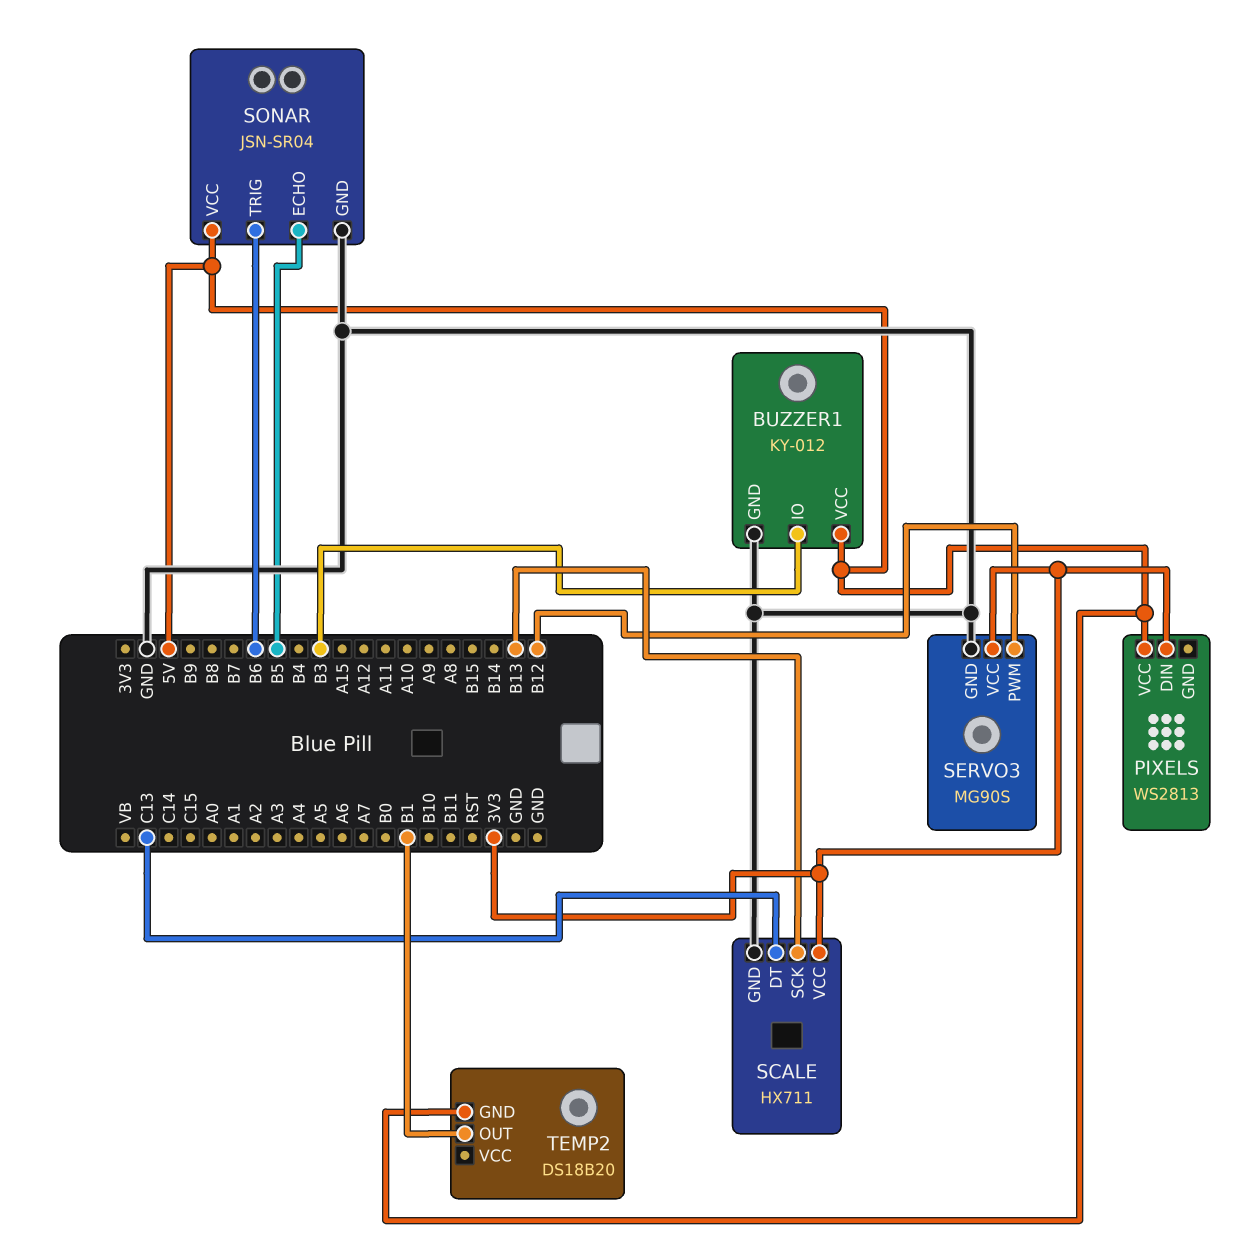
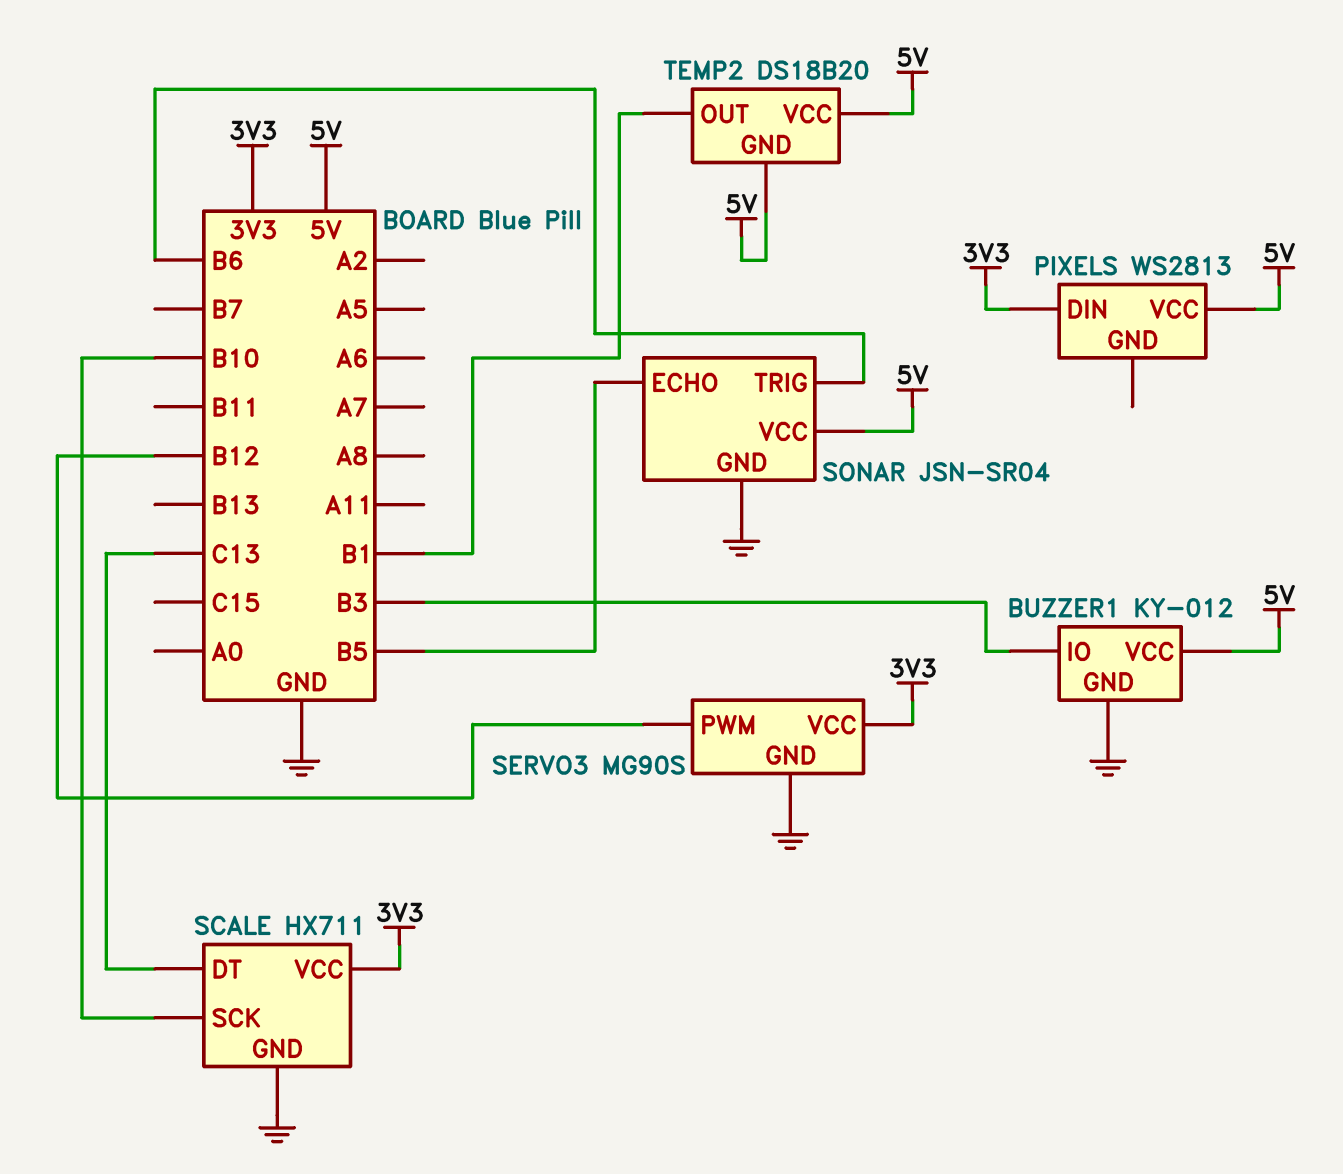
SCALE pin SCK: B13 -> B10
TEMP2 pin VCC: none -> 5V

